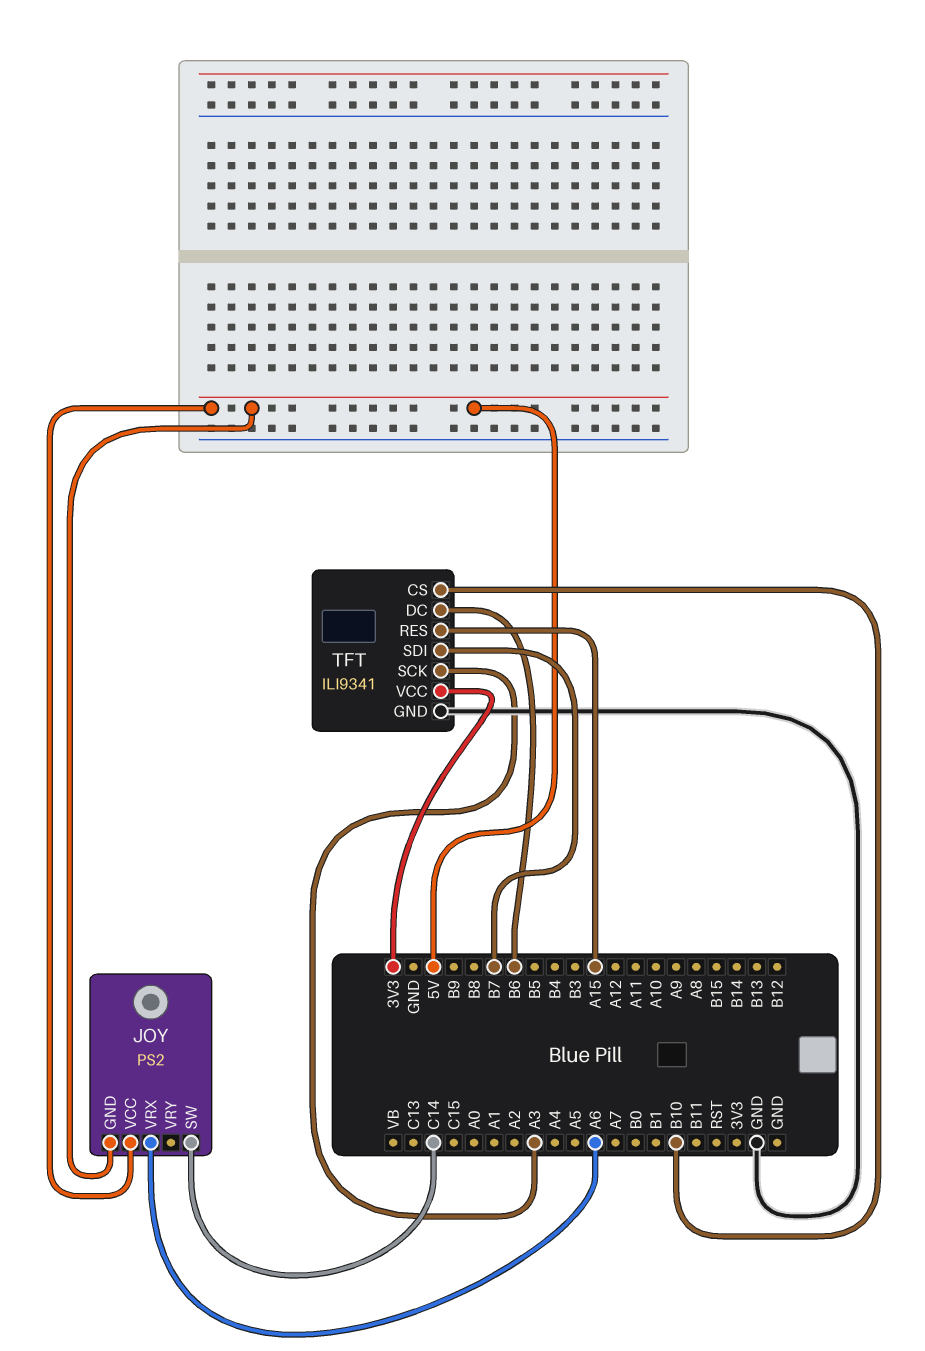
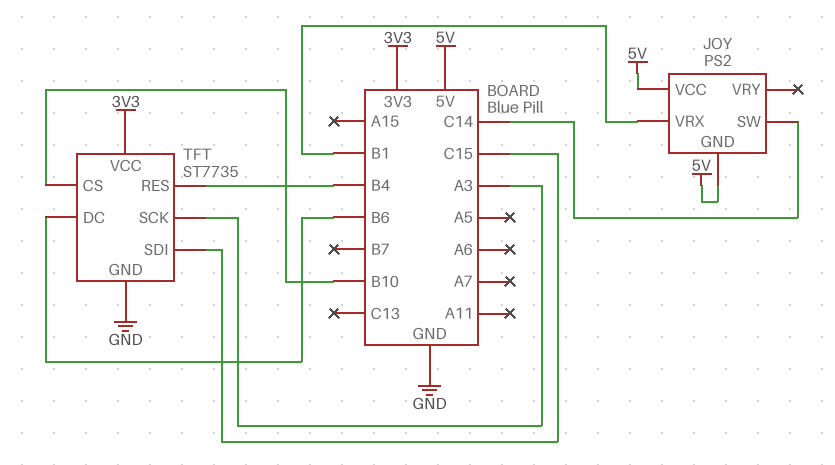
JOY pin VRX: A6 -> B1
TFT: ILI9341 -> ST7735
TFT pin RES: A15 -> B4
TFT pin SDI: B7 -> C15

